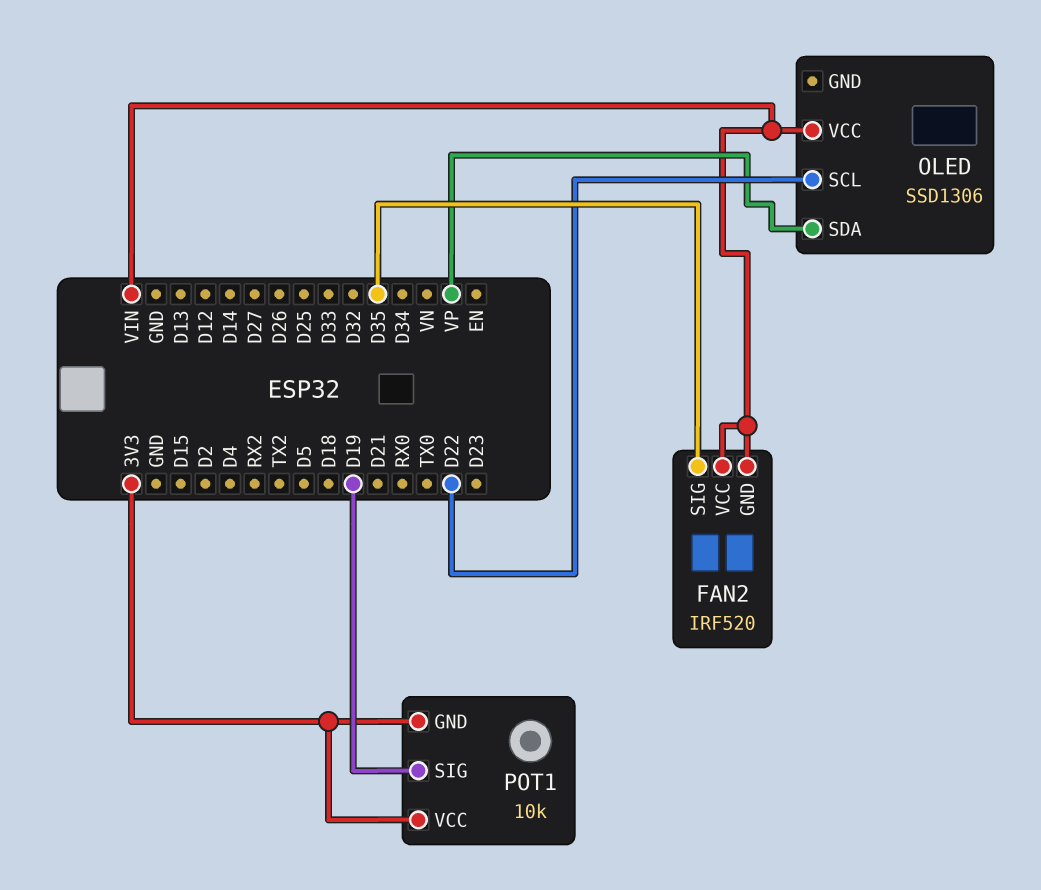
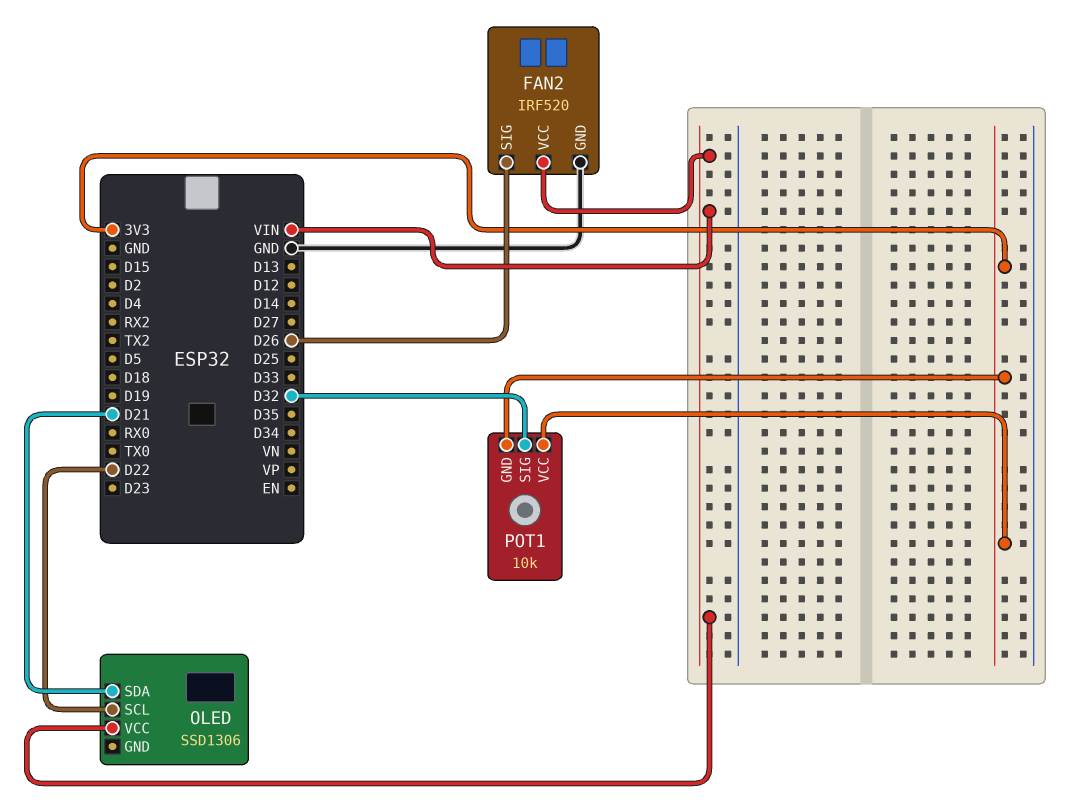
FAN2 pin GND: VIN -> GND
FAN2 pin SIG: D35 -> D26
OLED pin SDA: VP -> D21
POT1 pin SIG: D19 -> D32

